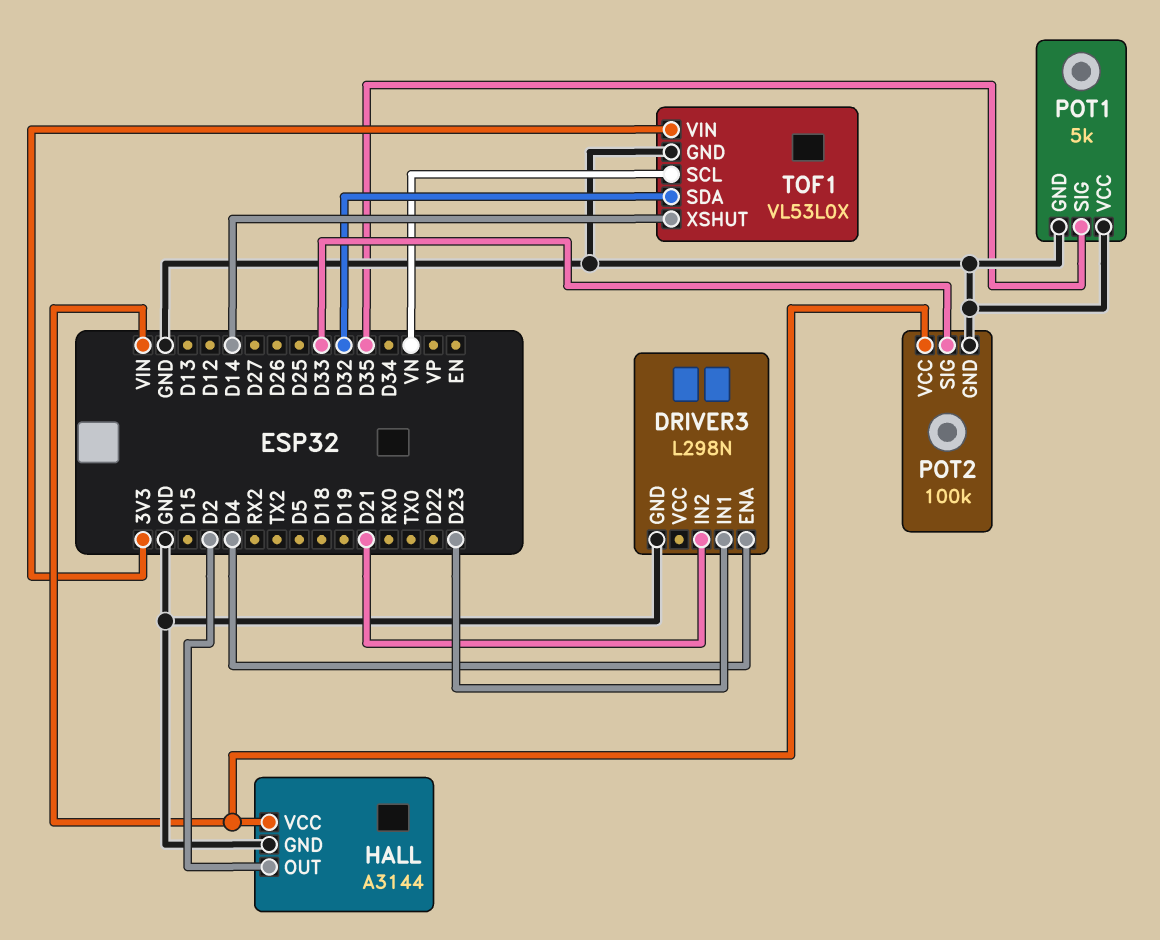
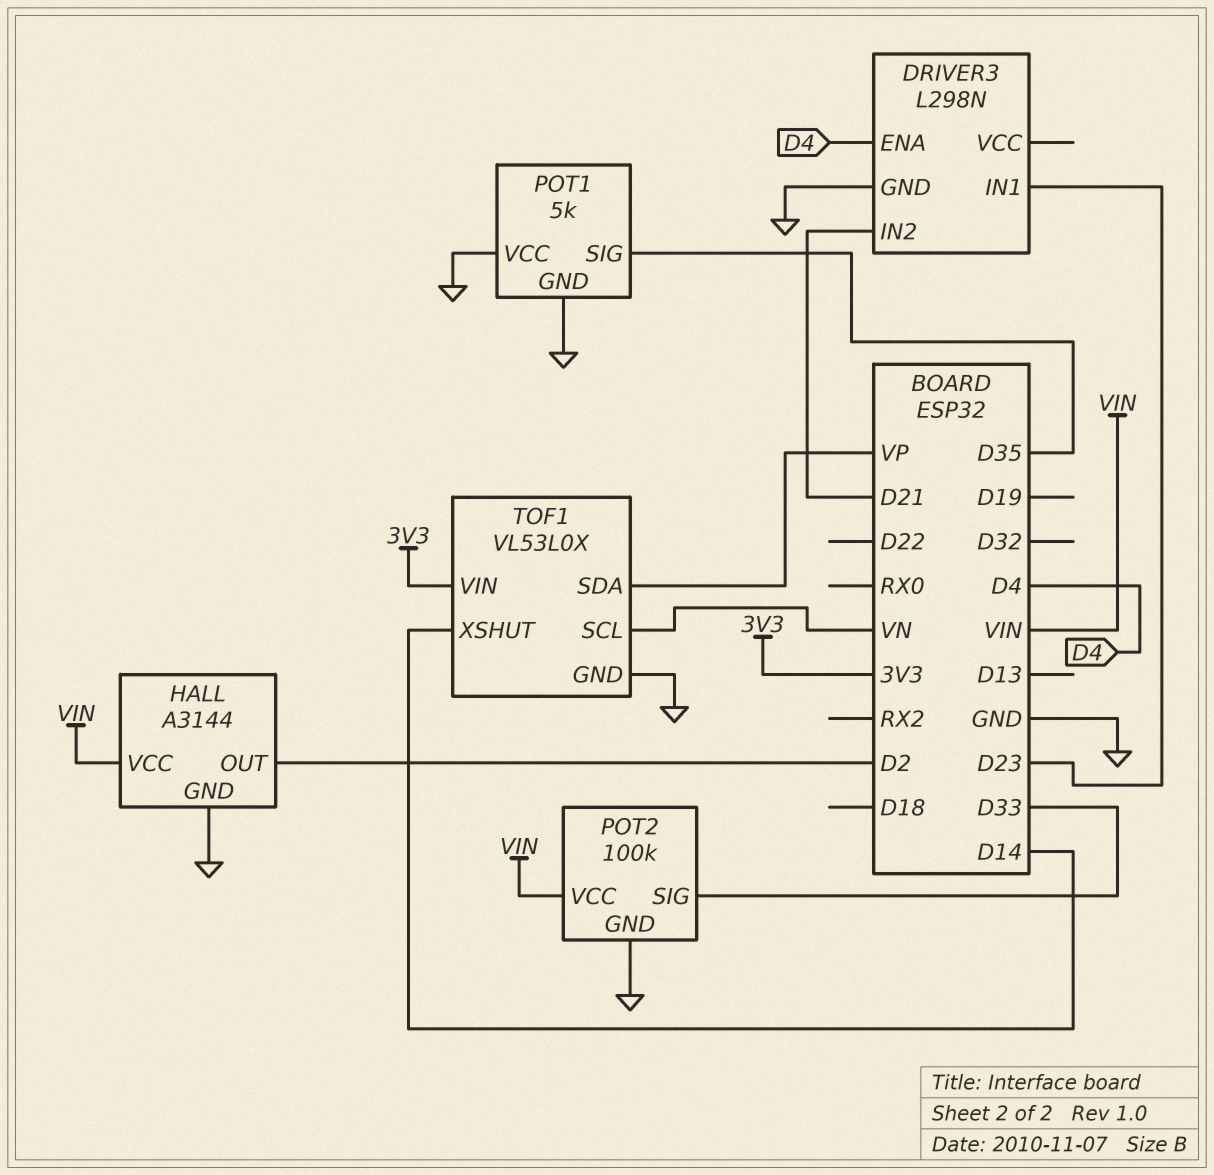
TOF1 pin SDA: D32 -> VP

